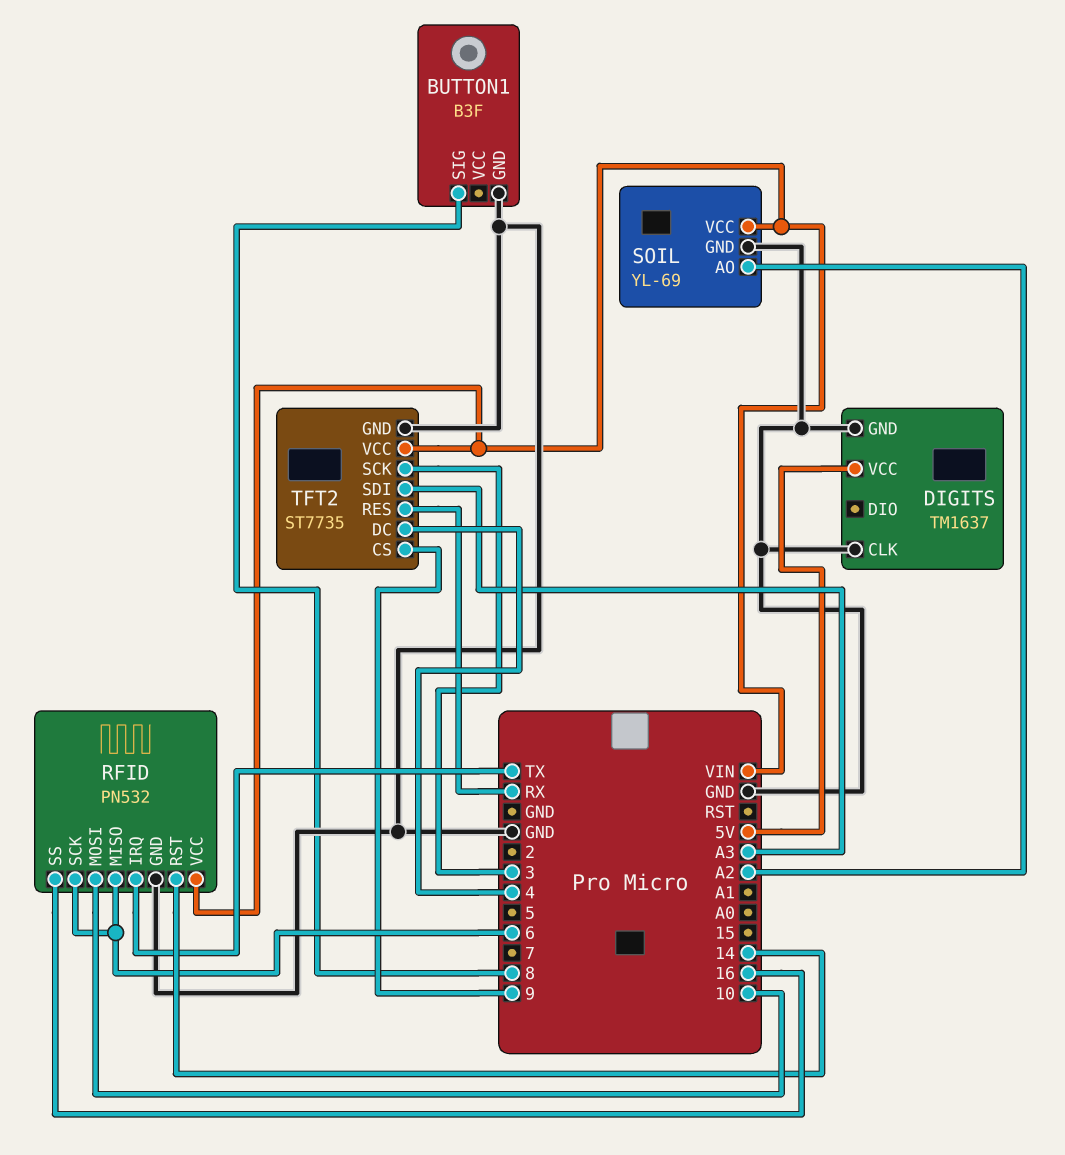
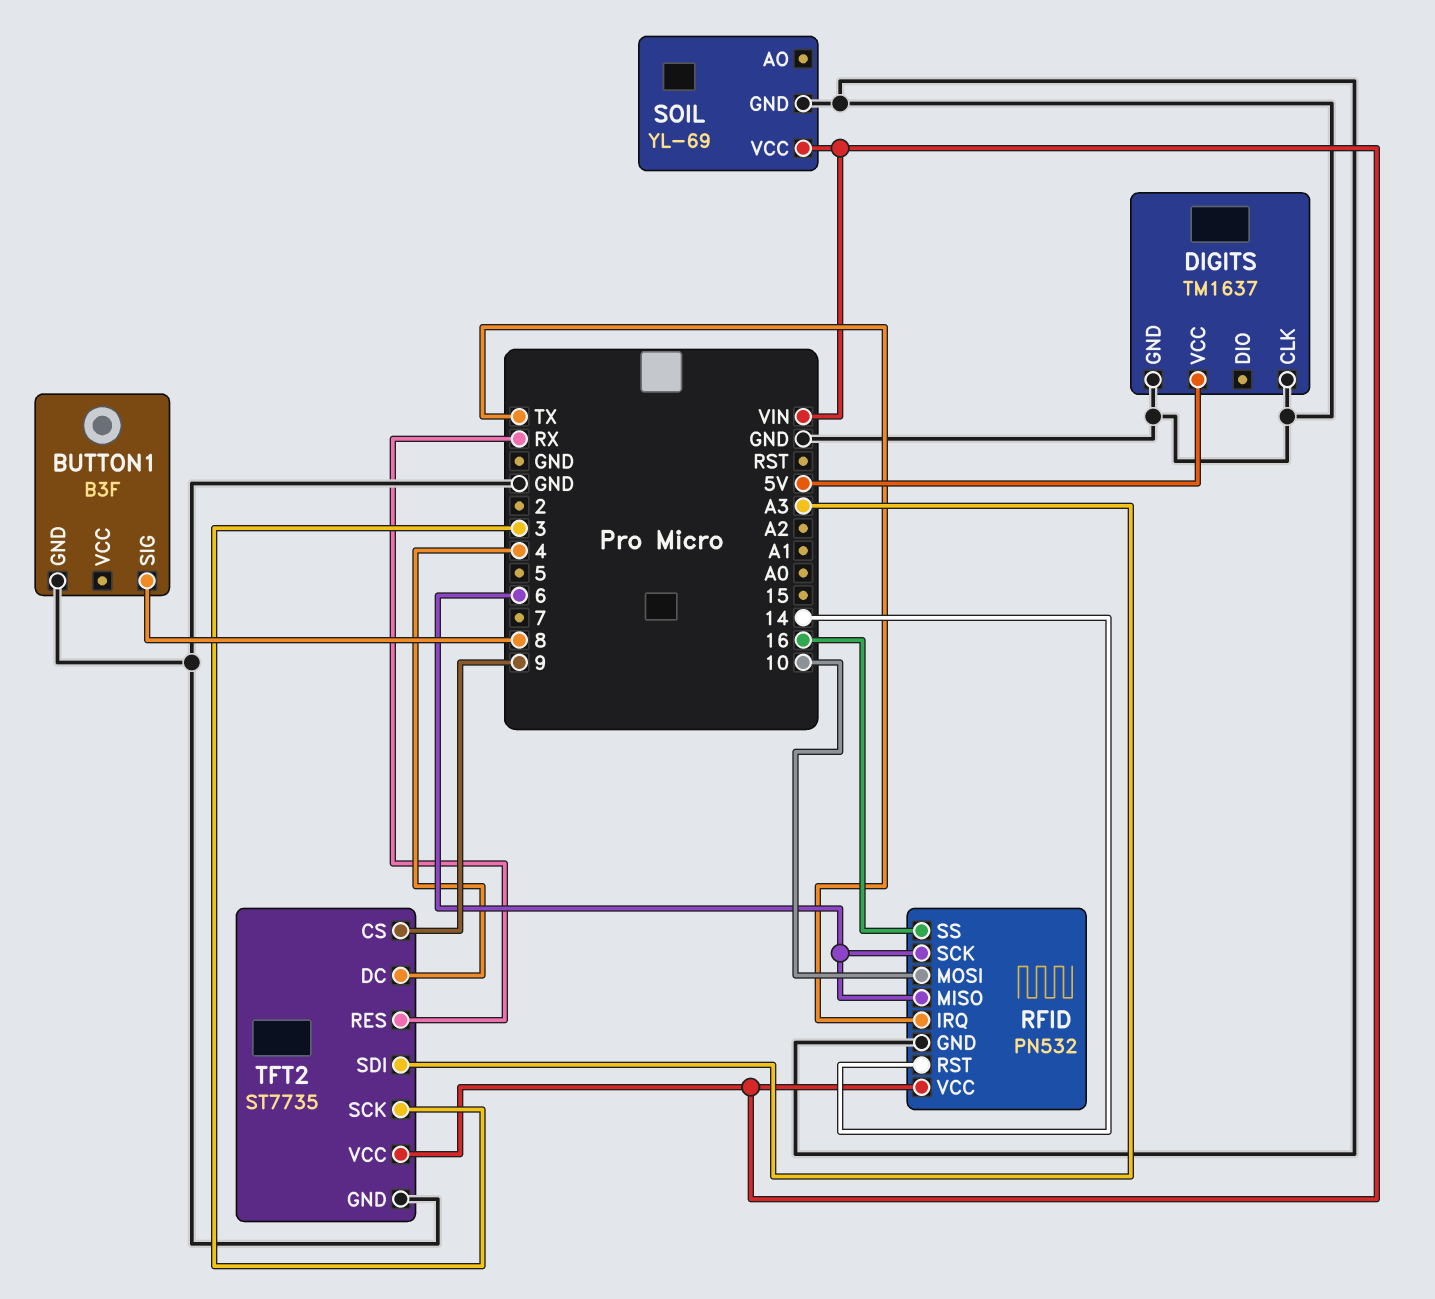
SOIL pin AO: A2 -> none

